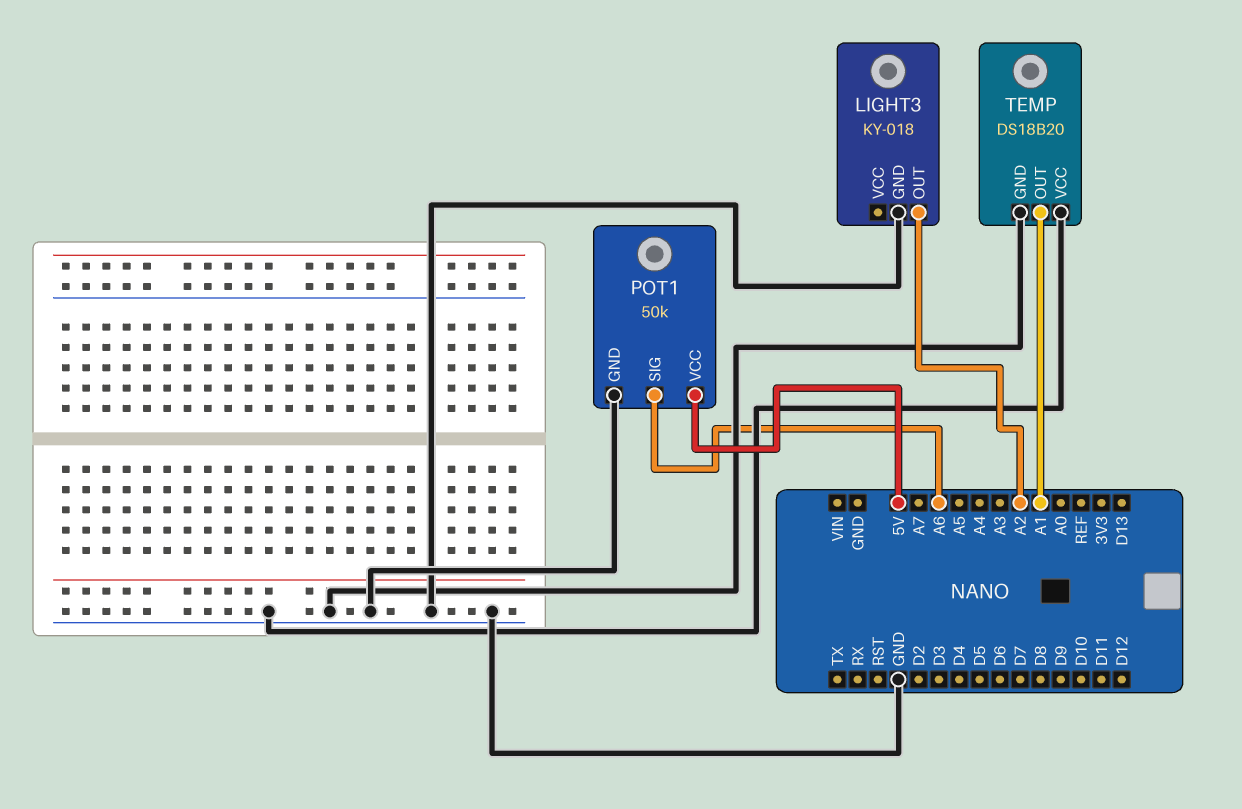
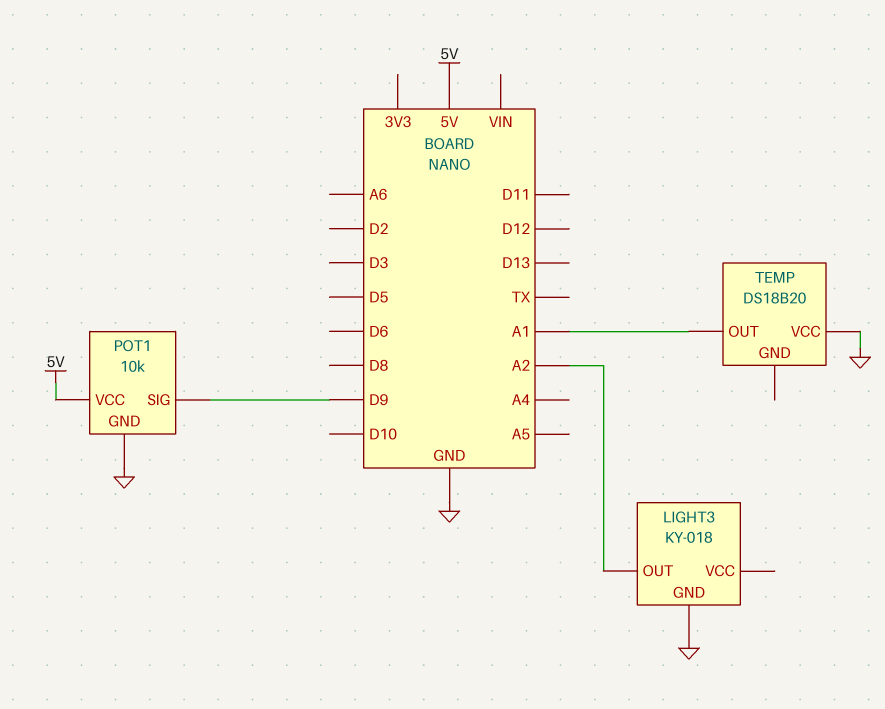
POT1: 50k -> 10k
POT1 pin SIG: A6 -> D9
TEMP pin GND: GND -> none

